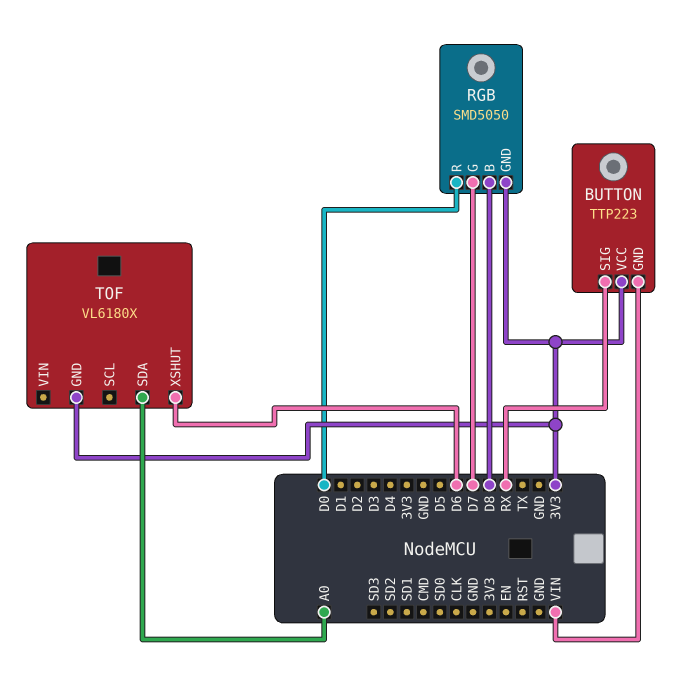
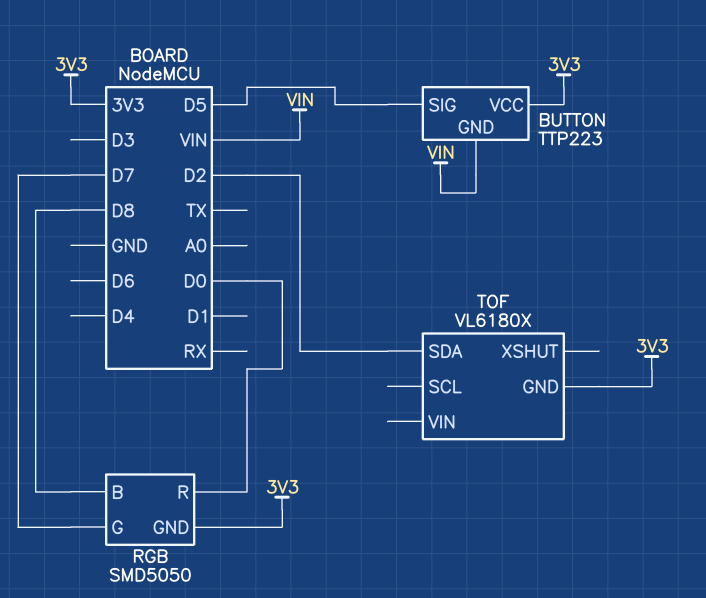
BUTTON pin SIG: RX -> D5
TOF pin SDA: A0 -> D2
TOF pin XSHUT: D6 -> none

